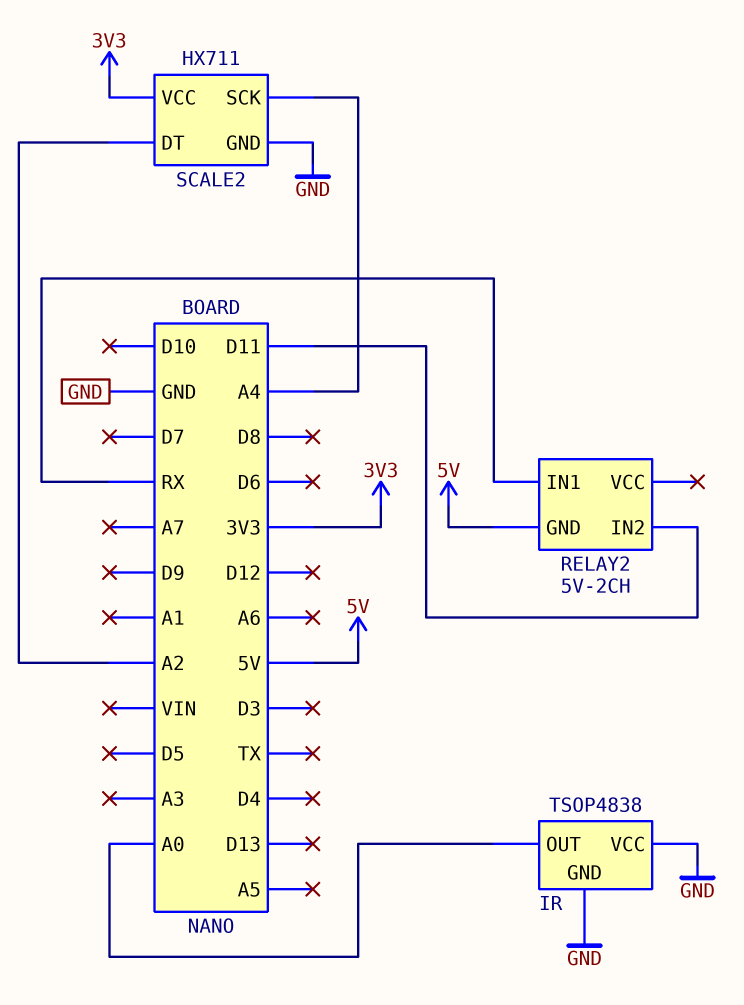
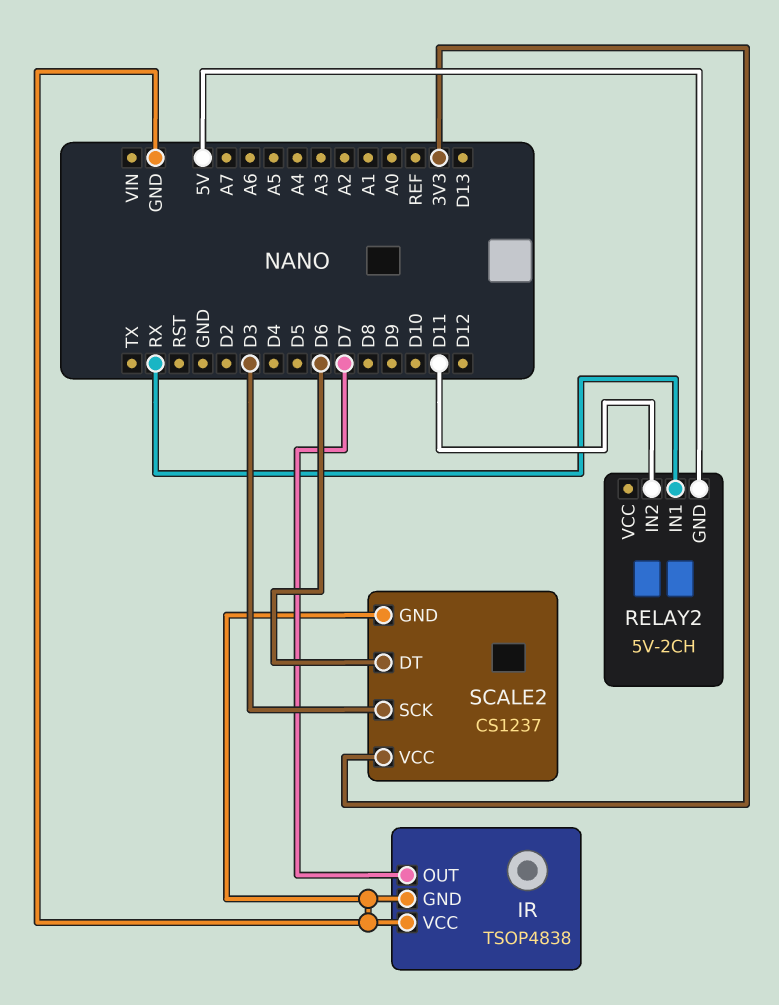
IR pin OUT: A0 -> D7
SCALE2: HX711 -> CS1237
SCALE2 pin DT: A2 -> D6
SCALE2 pin SCK: A4 -> D3

